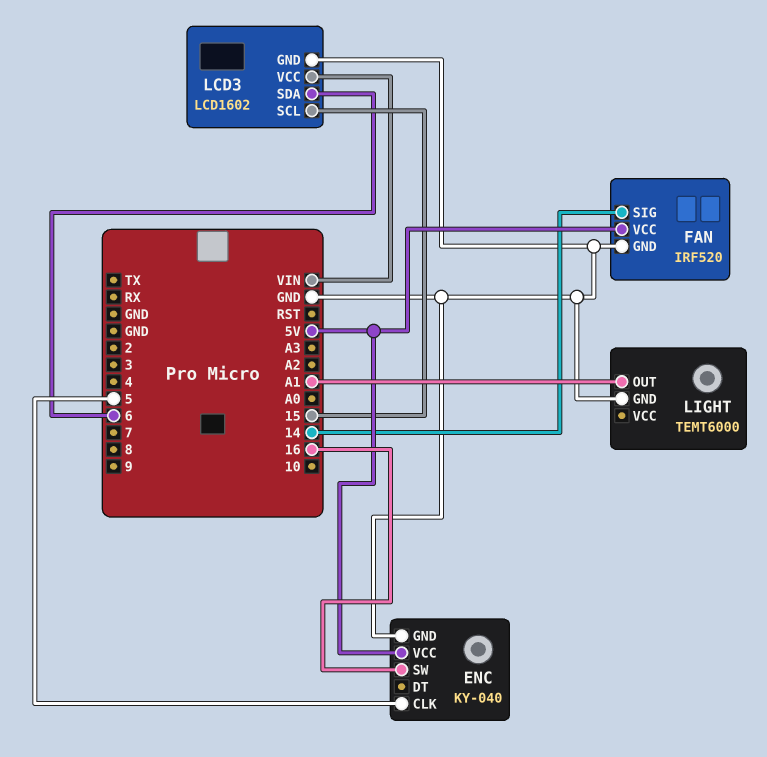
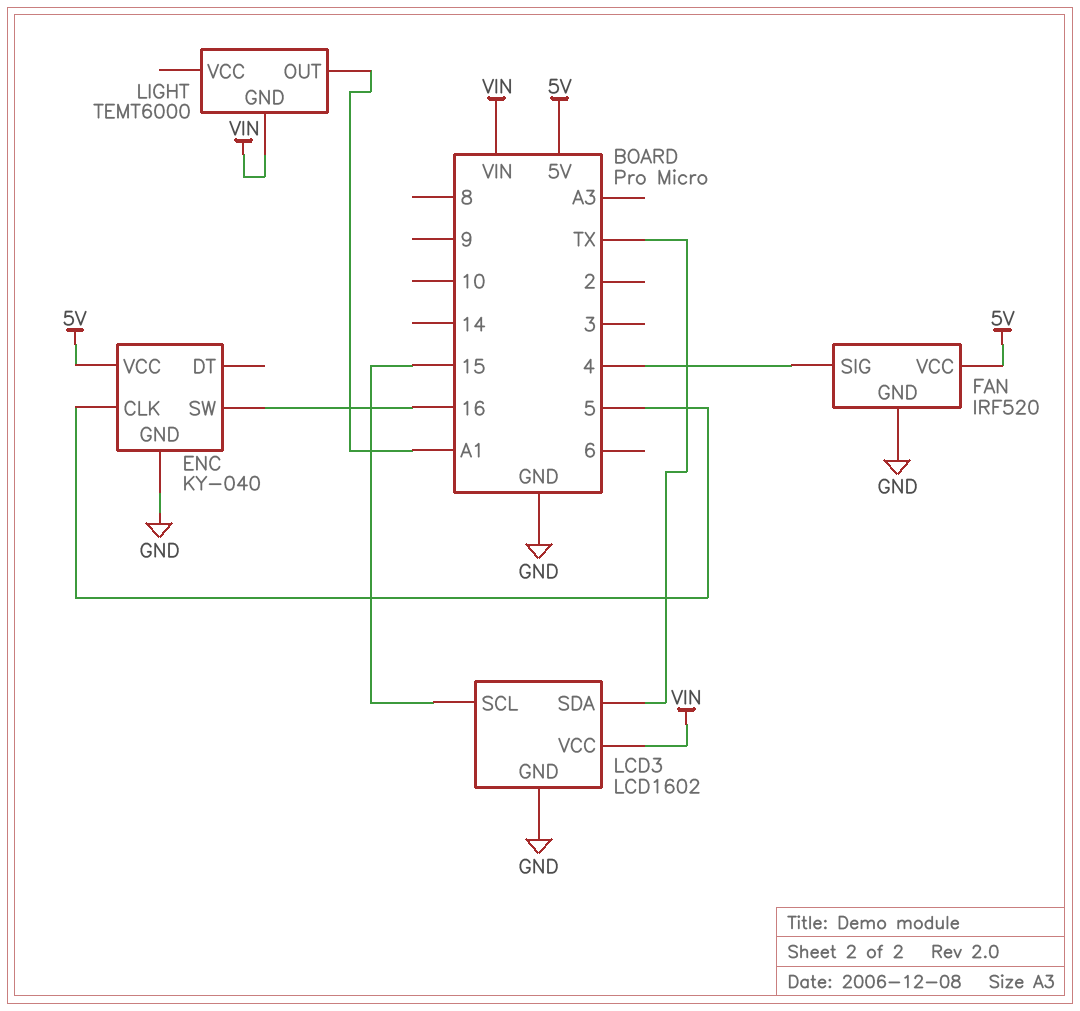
FAN pin SIG: 14 -> 4
LCD3 pin SDA: 6 -> TX
LIGHT pin GND: GND -> VIN

